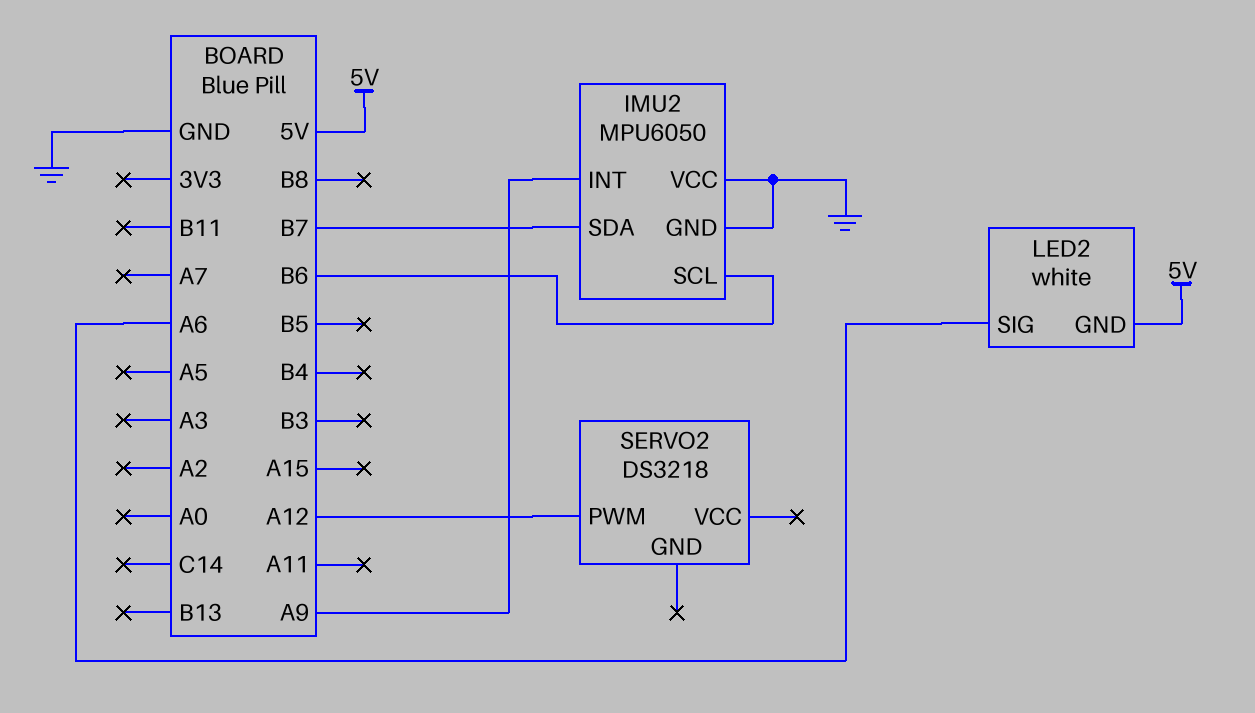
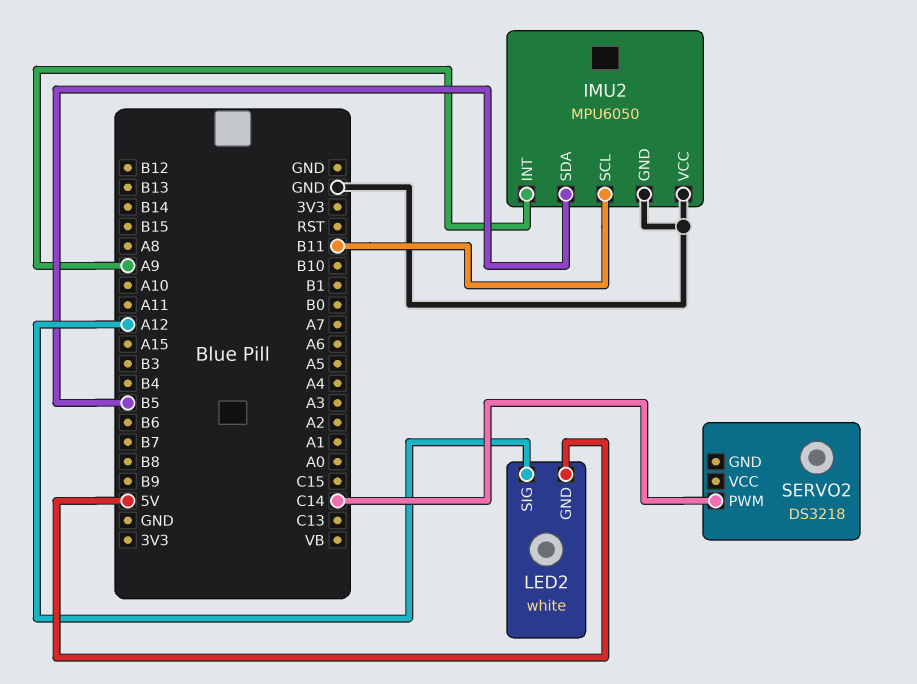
IMU2 pin SCL: B6 -> B11
IMU2 pin SDA: B7 -> B5
LED2 pin SIG: A6 -> A12
SERVO2 pin PWM: A12 -> C14

